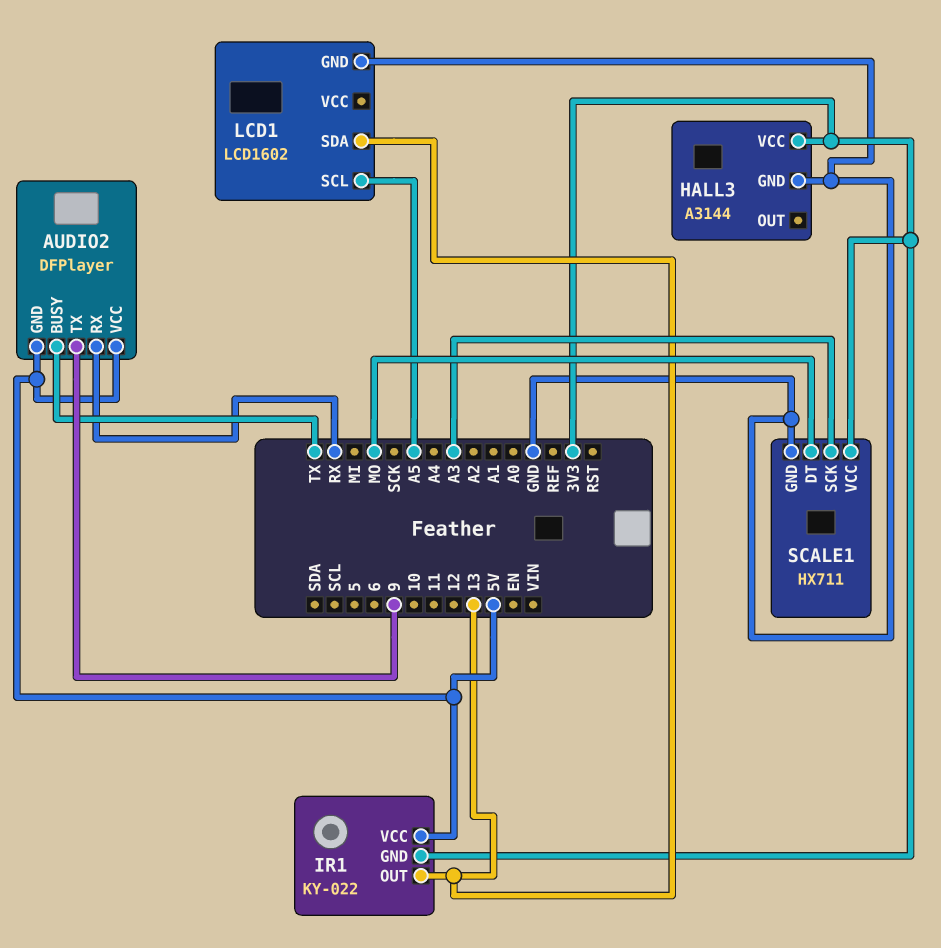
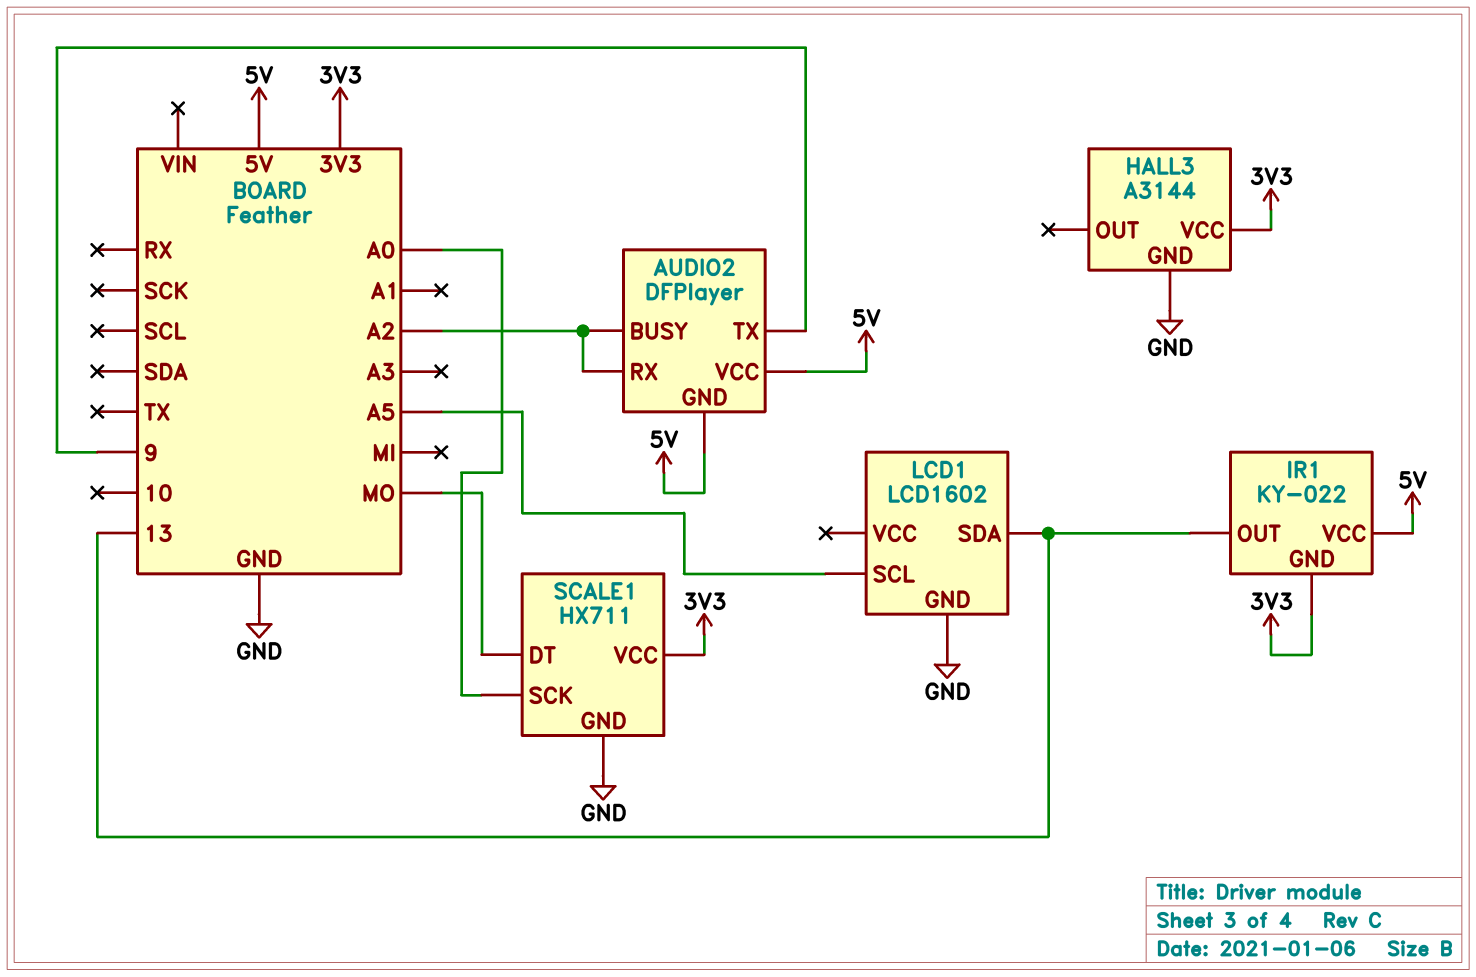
AUDIO2 pin BUSY: TX -> A2
AUDIO2 pin RX: RX -> A2
SCALE1 pin SCK: A3 -> A0

